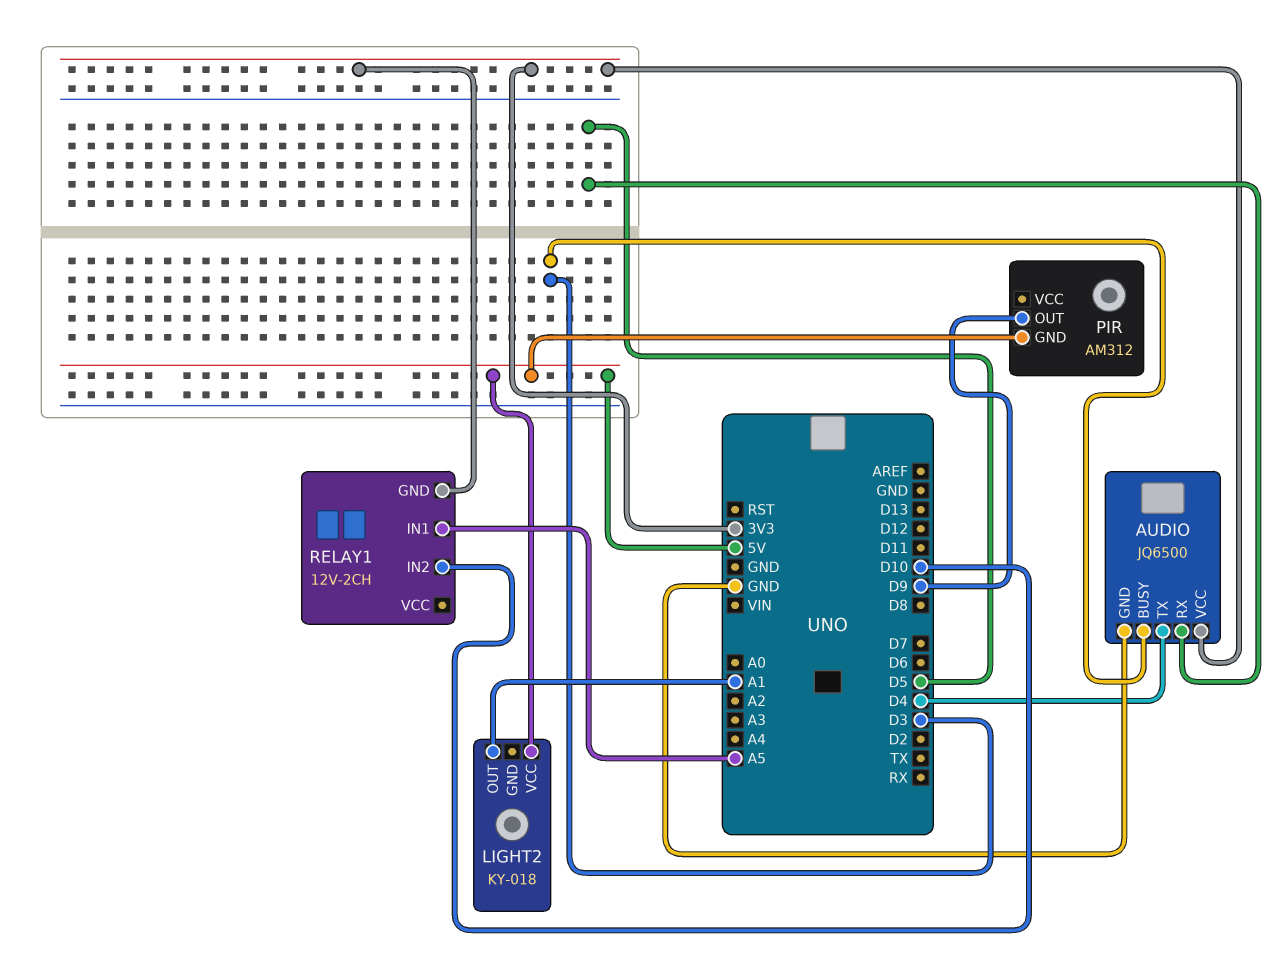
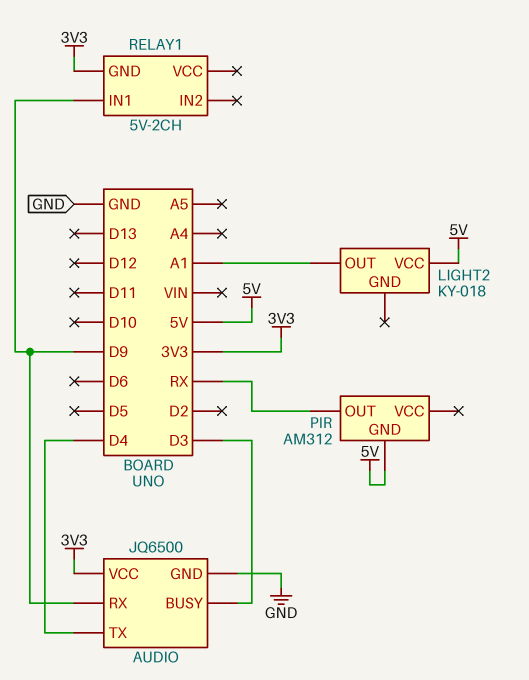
AUDIO pin RX: D5 -> D9
PIR pin OUT: D9 -> RX
RELAY1: 12V-2CH -> 5V-2CH
RELAY1 pin IN1: A5 -> D9
RELAY1 pin IN2: D10 -> none

